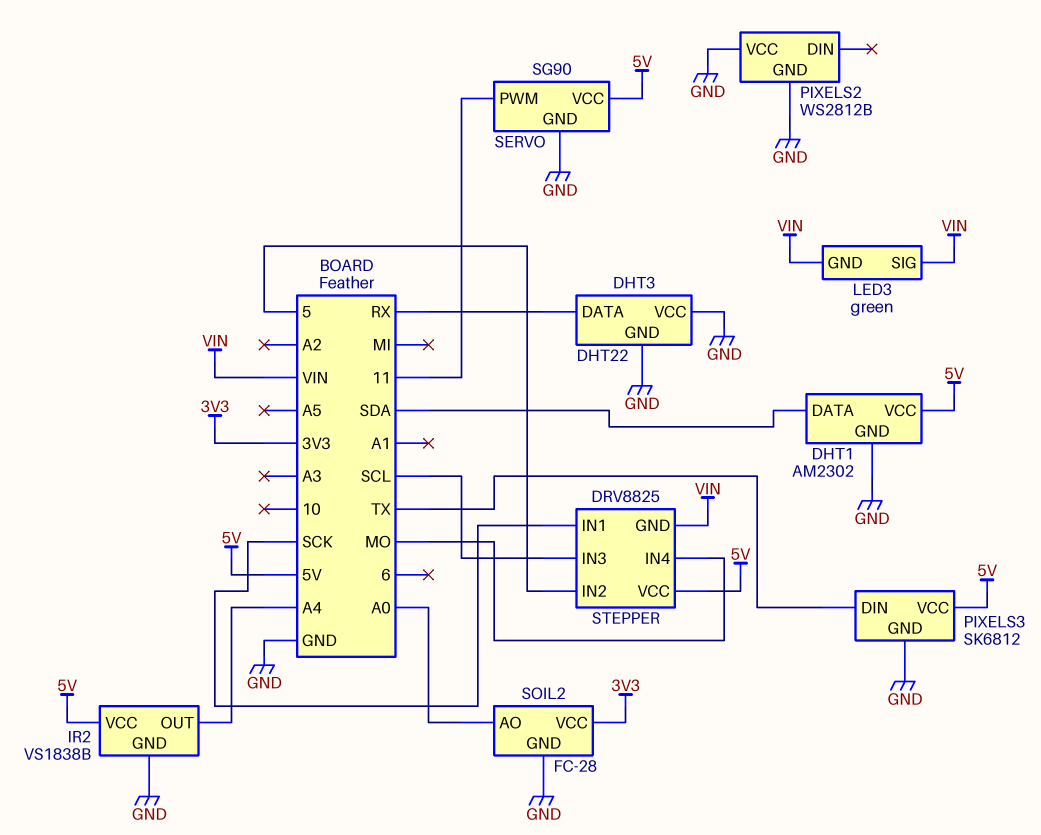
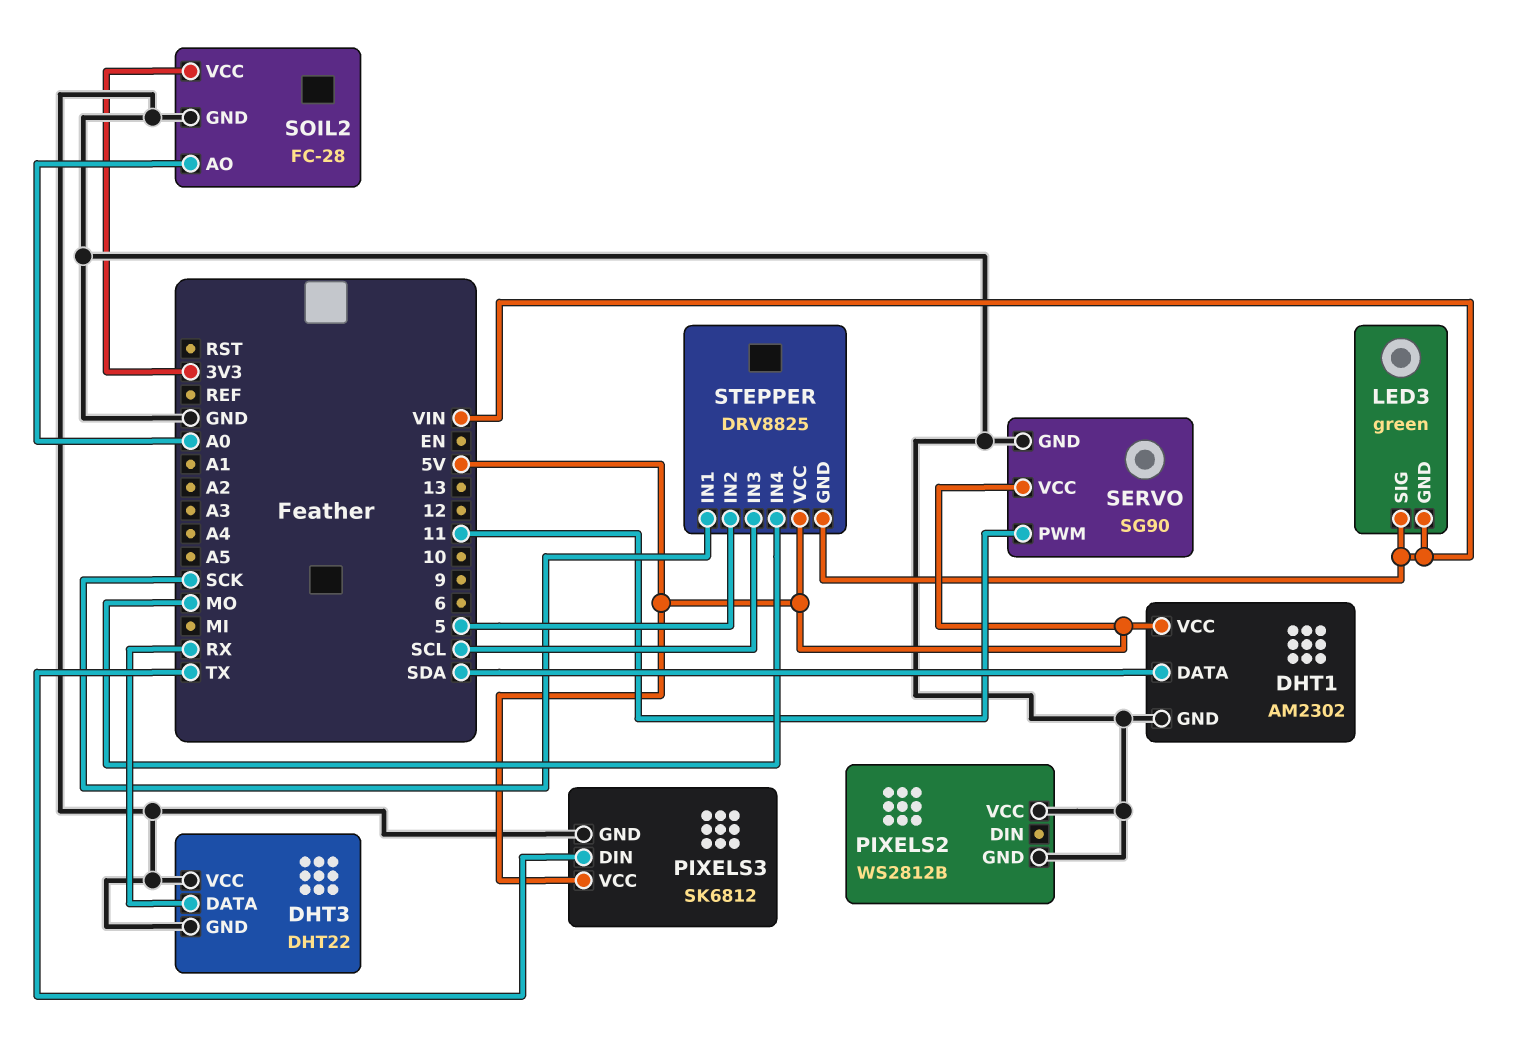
IR2: VS1838B -> none
IR2 pin GND: GND -> none
IR2 pin OUT: A4 -> none
IR2 pin VCC: 5V -> none

